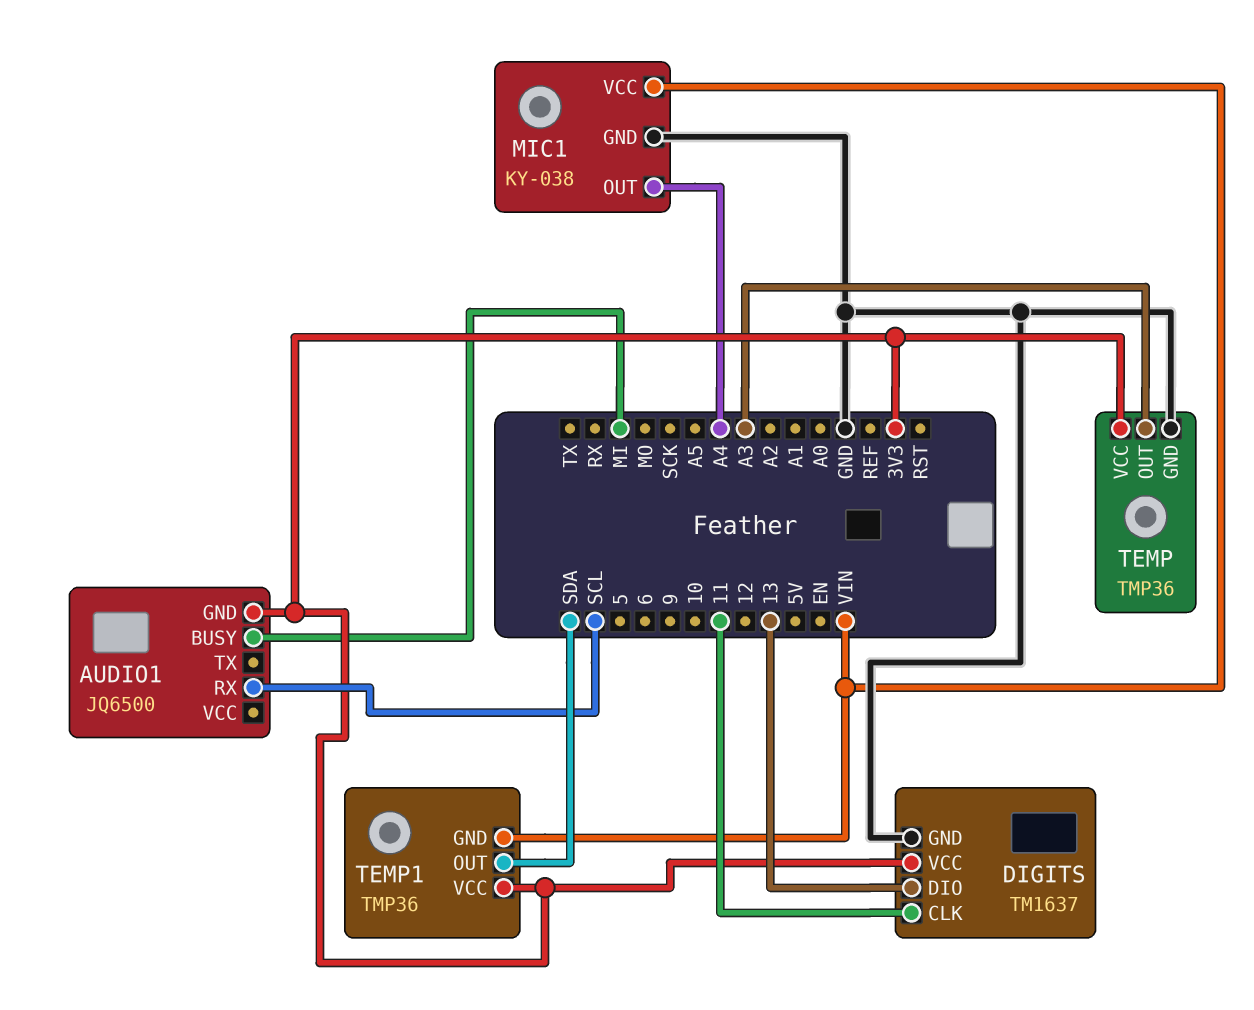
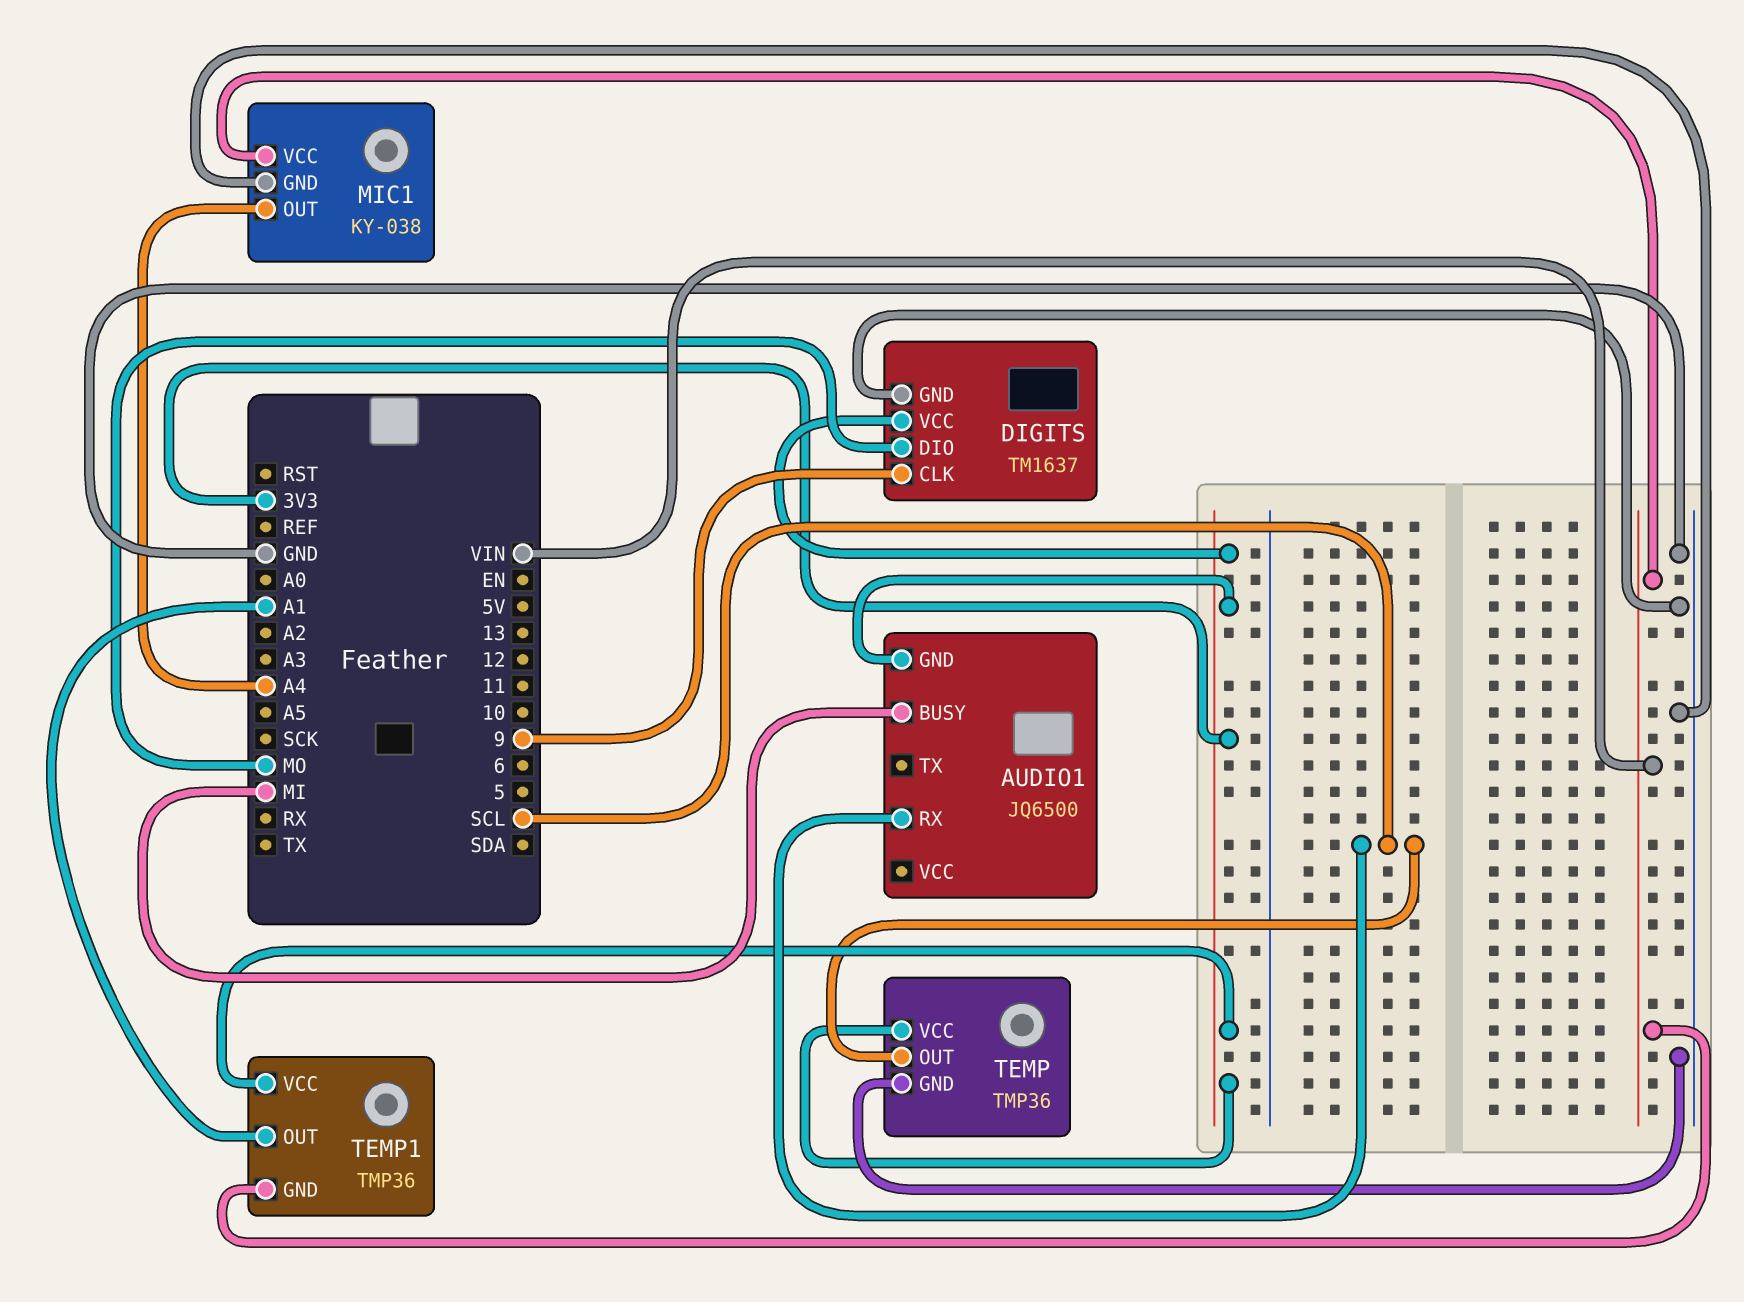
DIGITS pin CLK: 11 -> 9
DIGITS pin DIO: 13 -> MO
TEMP pin OUT: A3 -> SCL
TEMP1 pin OUT: SDA -> A1

